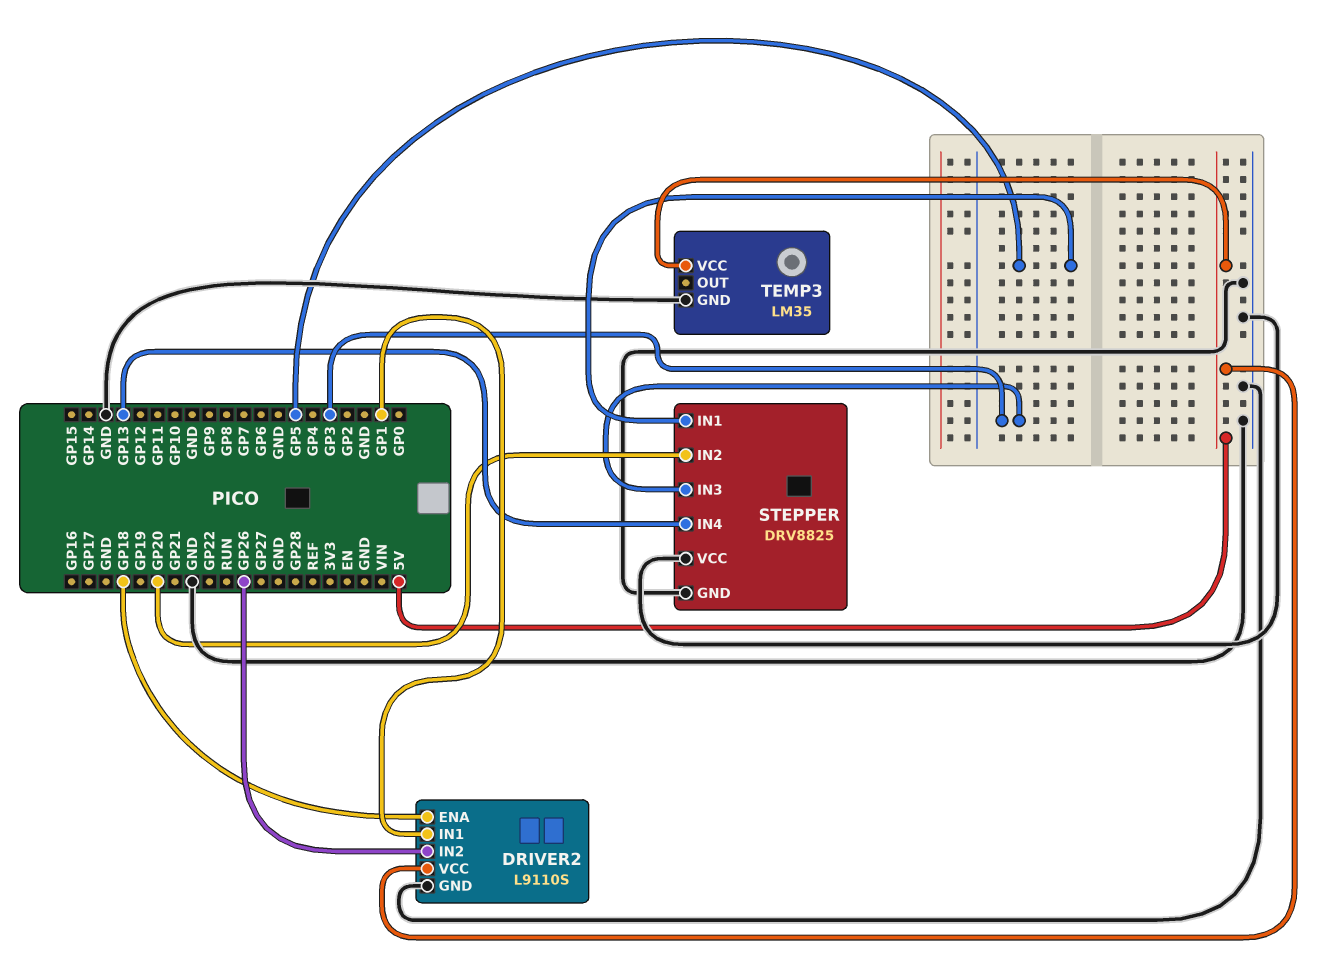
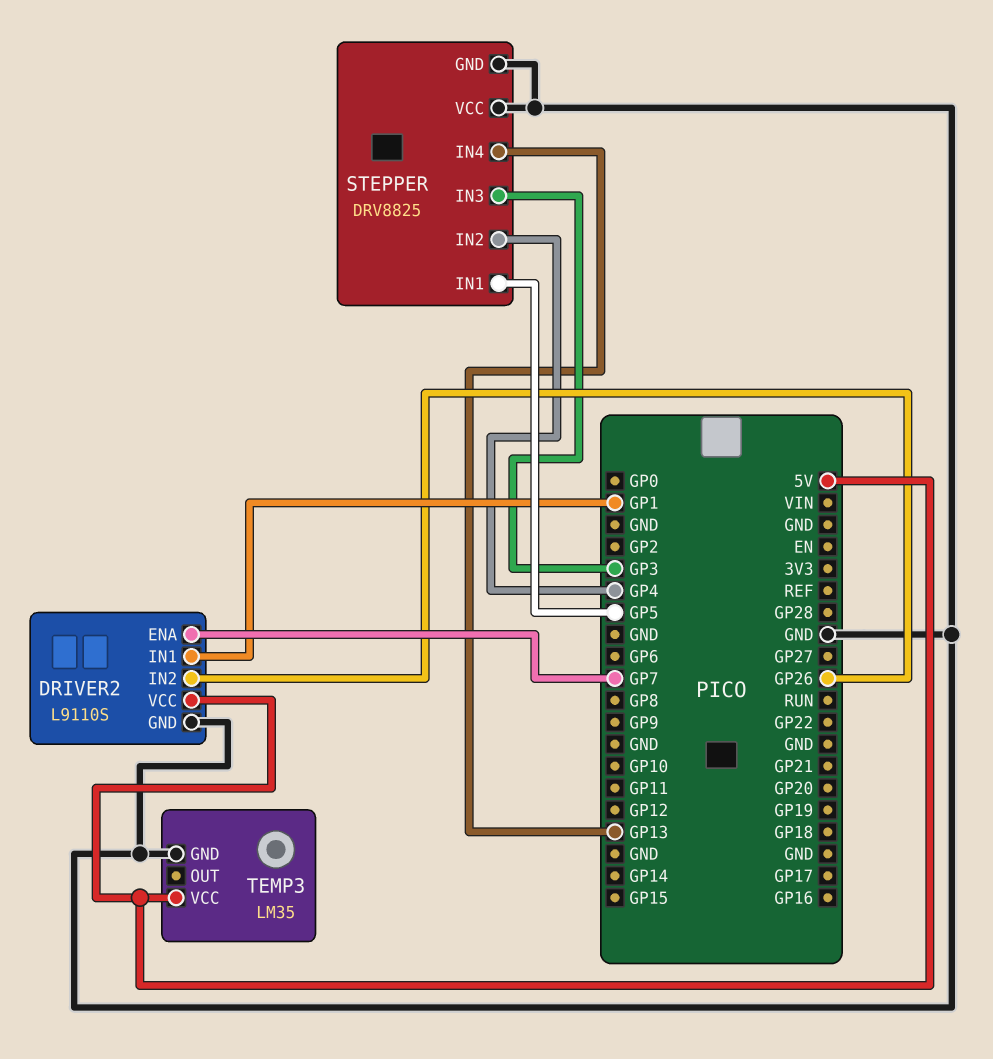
DRIVER2 pin ENA: GP18 -> GP7
STEPPER pin IN2: GP20 -> GP4

